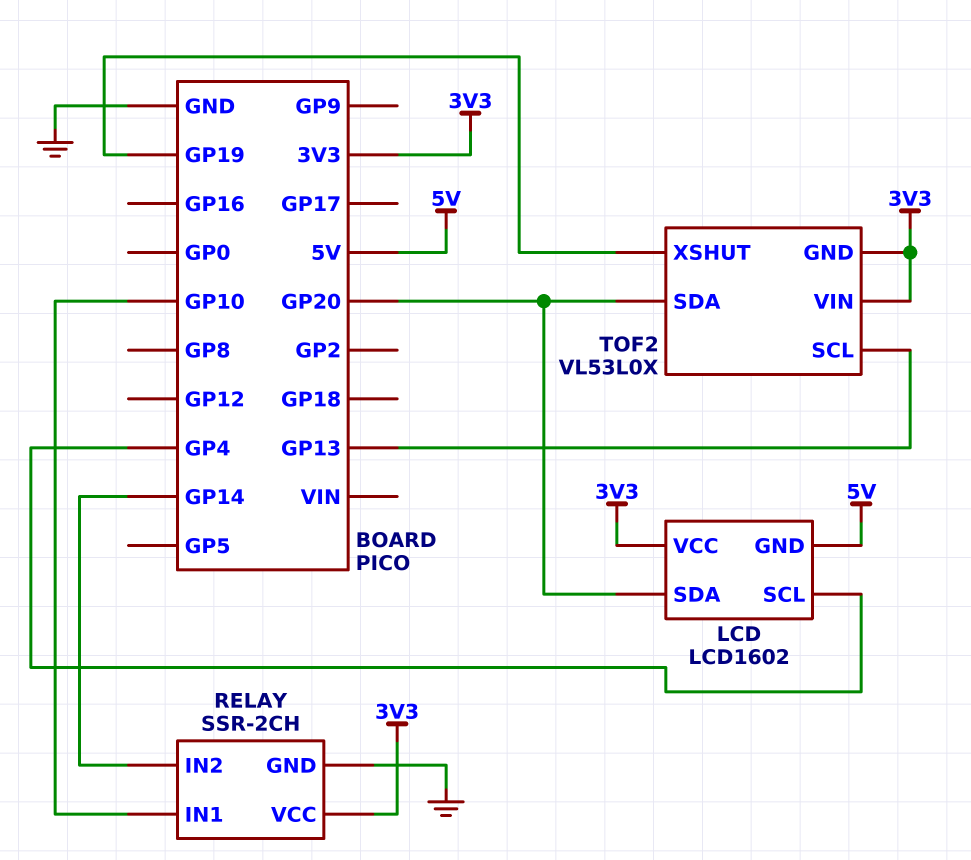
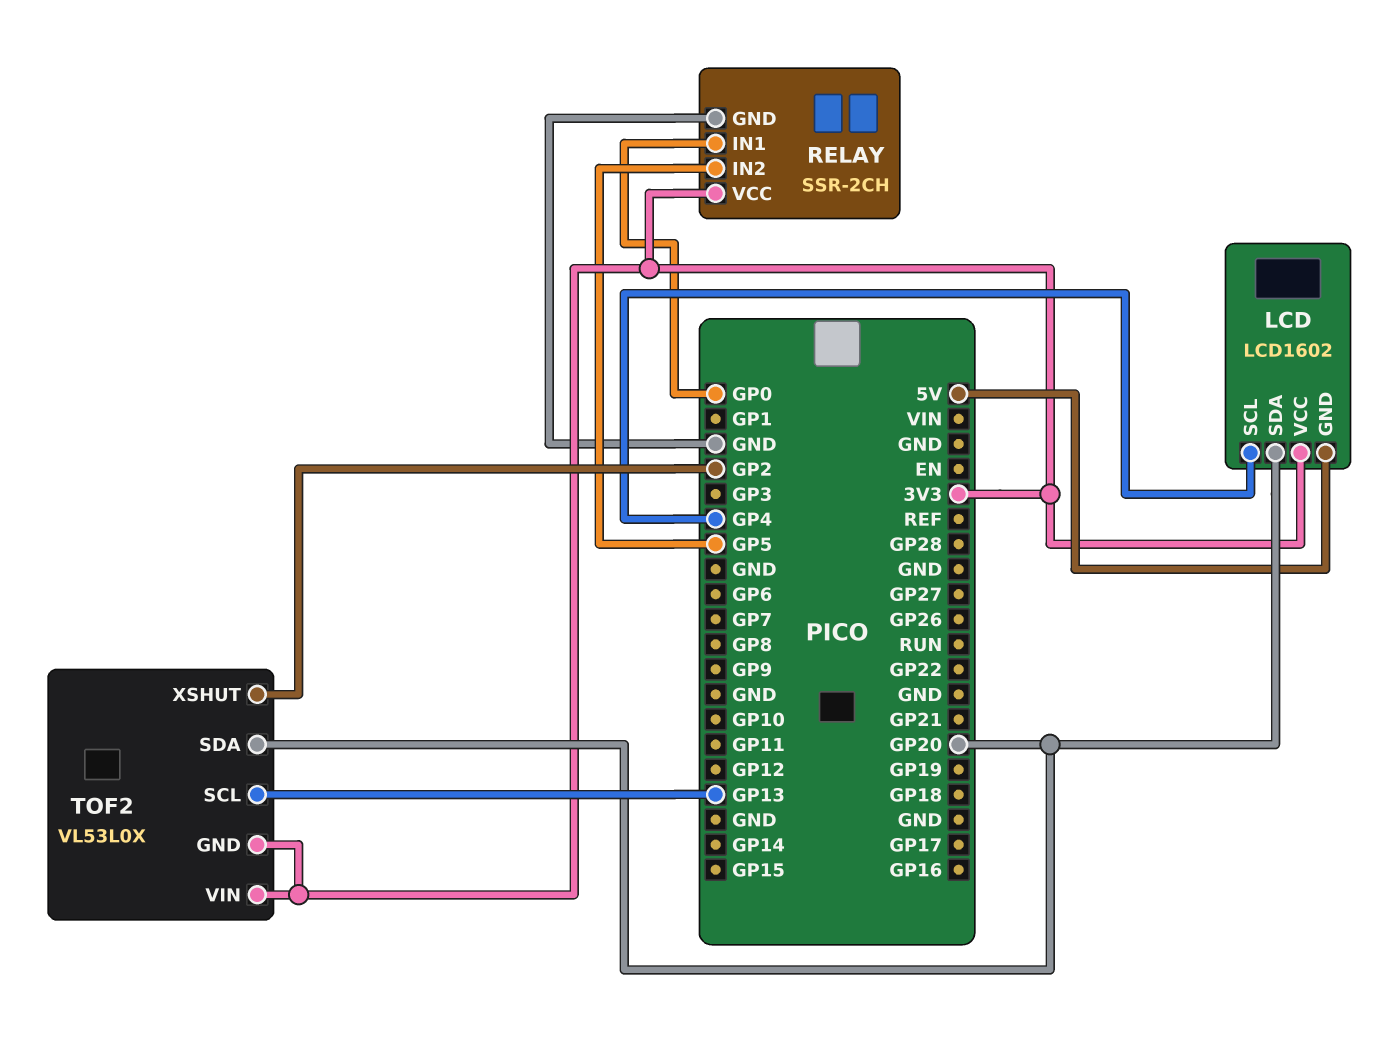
RELAY pin IN1: GP10 -> GP0
RELAY pin IN2: GP14 -> GP5
TOF2 pin XSHUT: GP19 -> GP2

